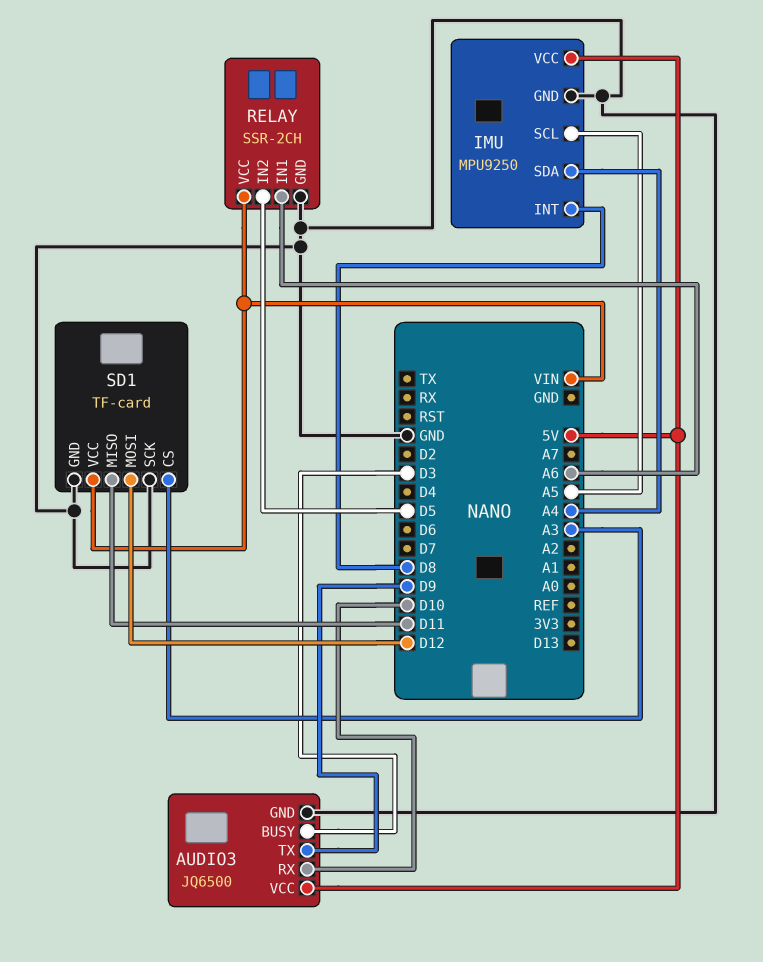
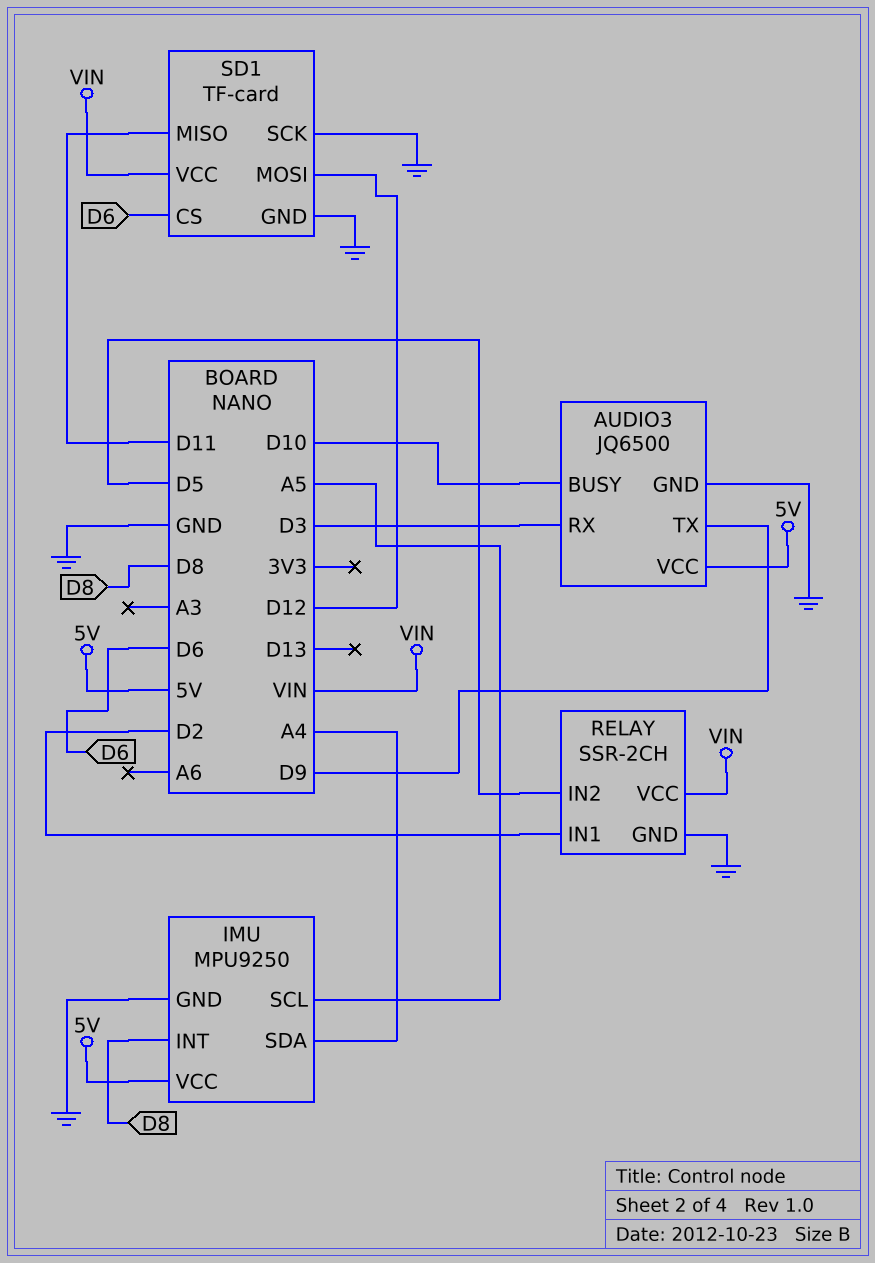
AUDIO3 pin BUSY: D3 -> D10
AUDIO3 pin RX: D10 -> D3
RELAY pin IN1: A6 -> D2
SD1 pin CS: A3 -> D6

